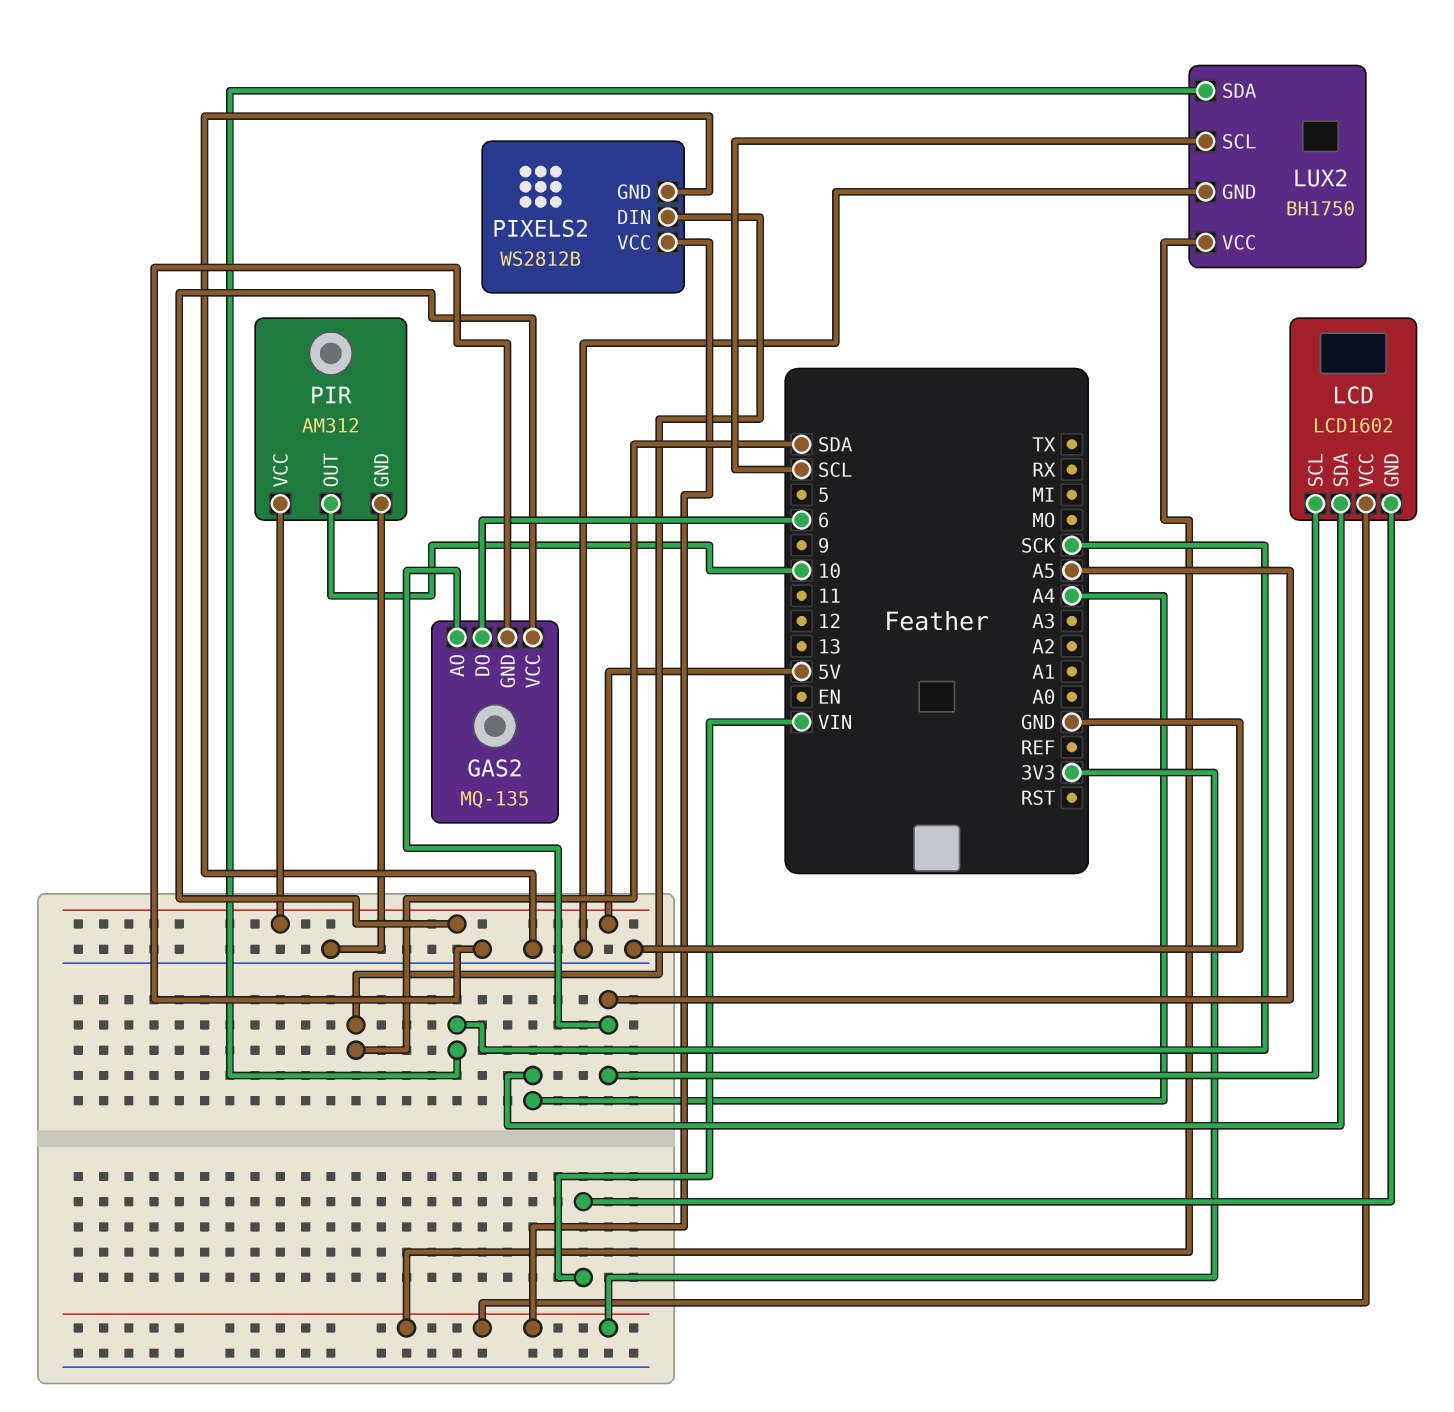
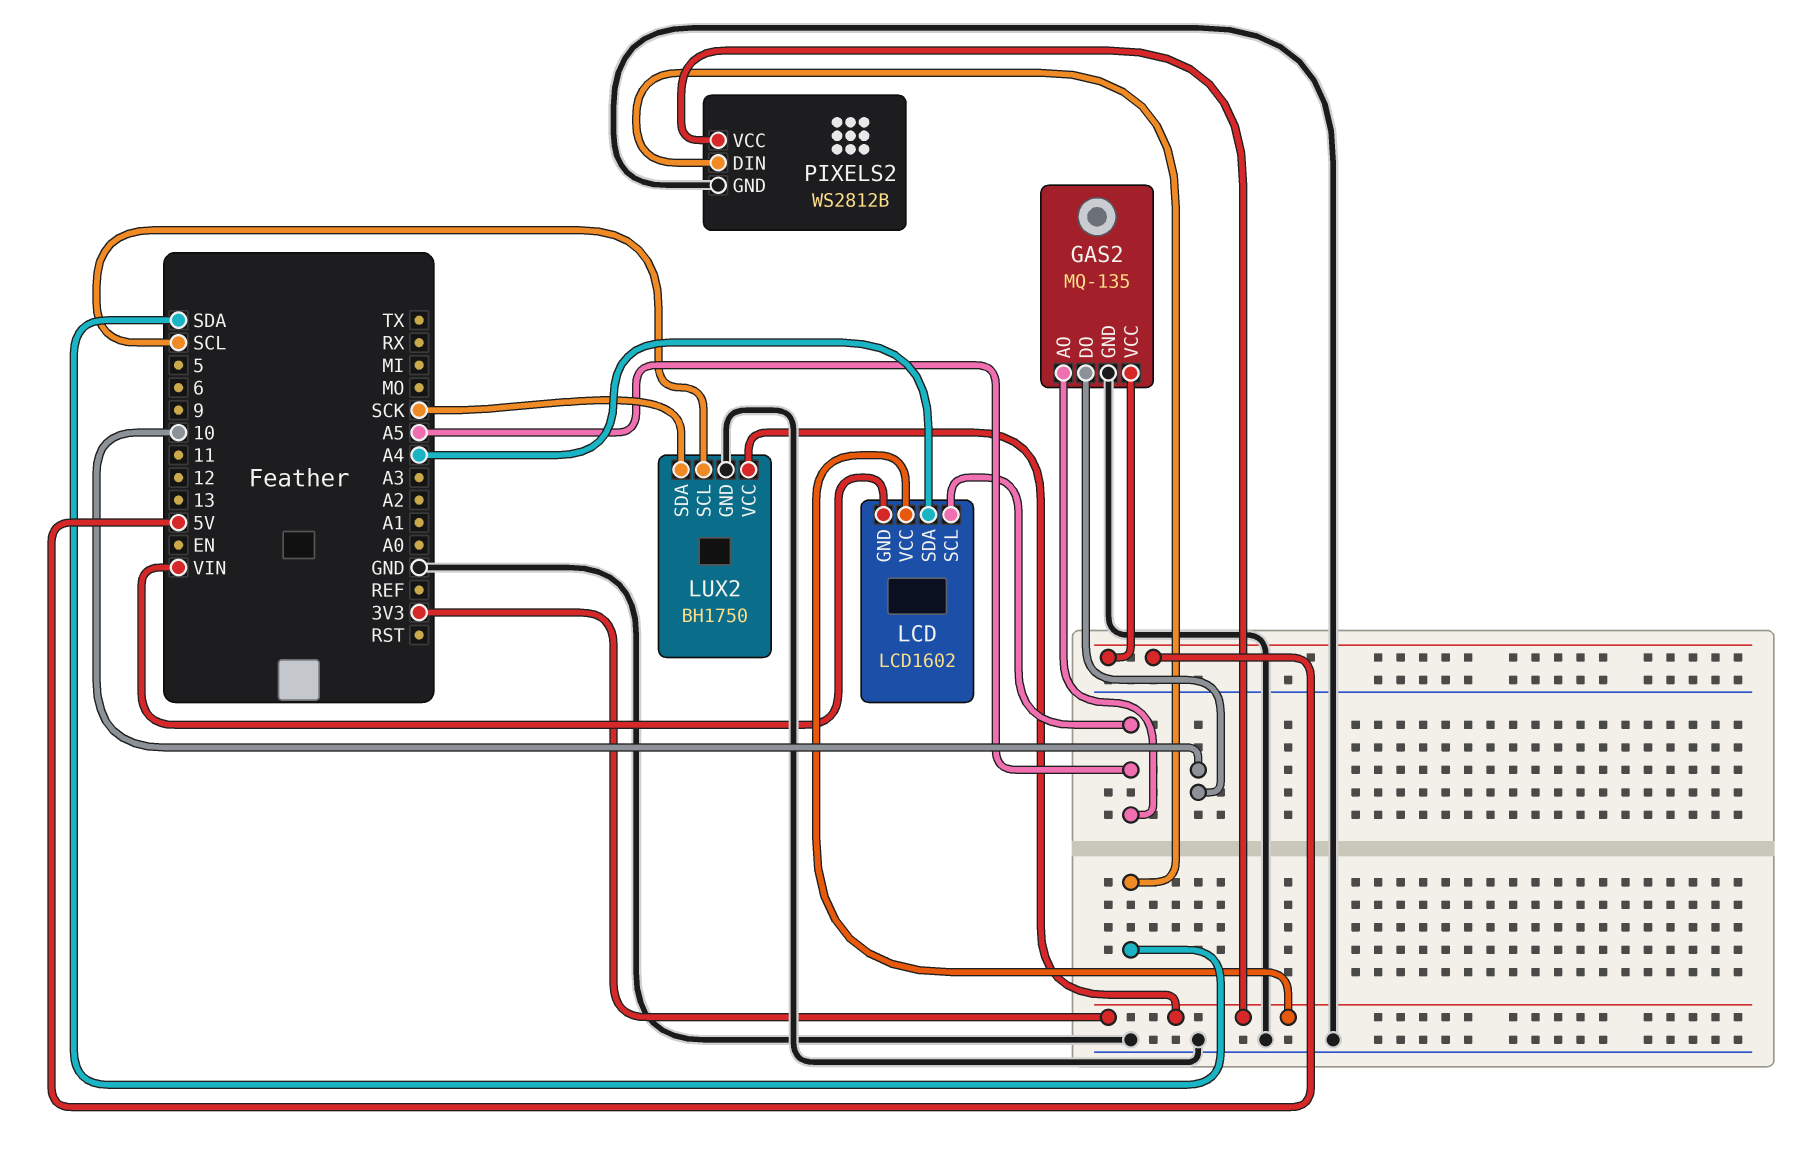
GAS2 pin DO: 6 -> 10
PIR: AM312 -> none
PIR pin GND: GND -> none
PIR pin OUT: 10 -> none
PIR pin VCC: 5V -> none

